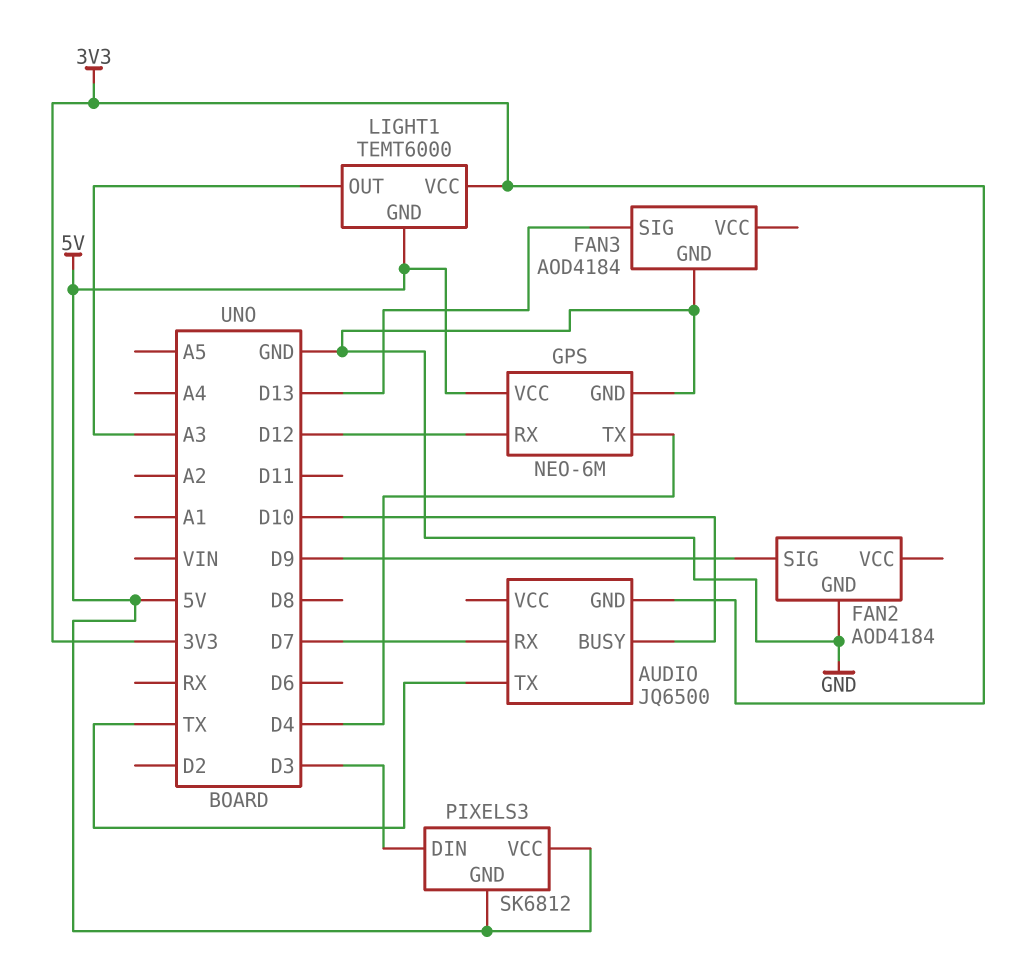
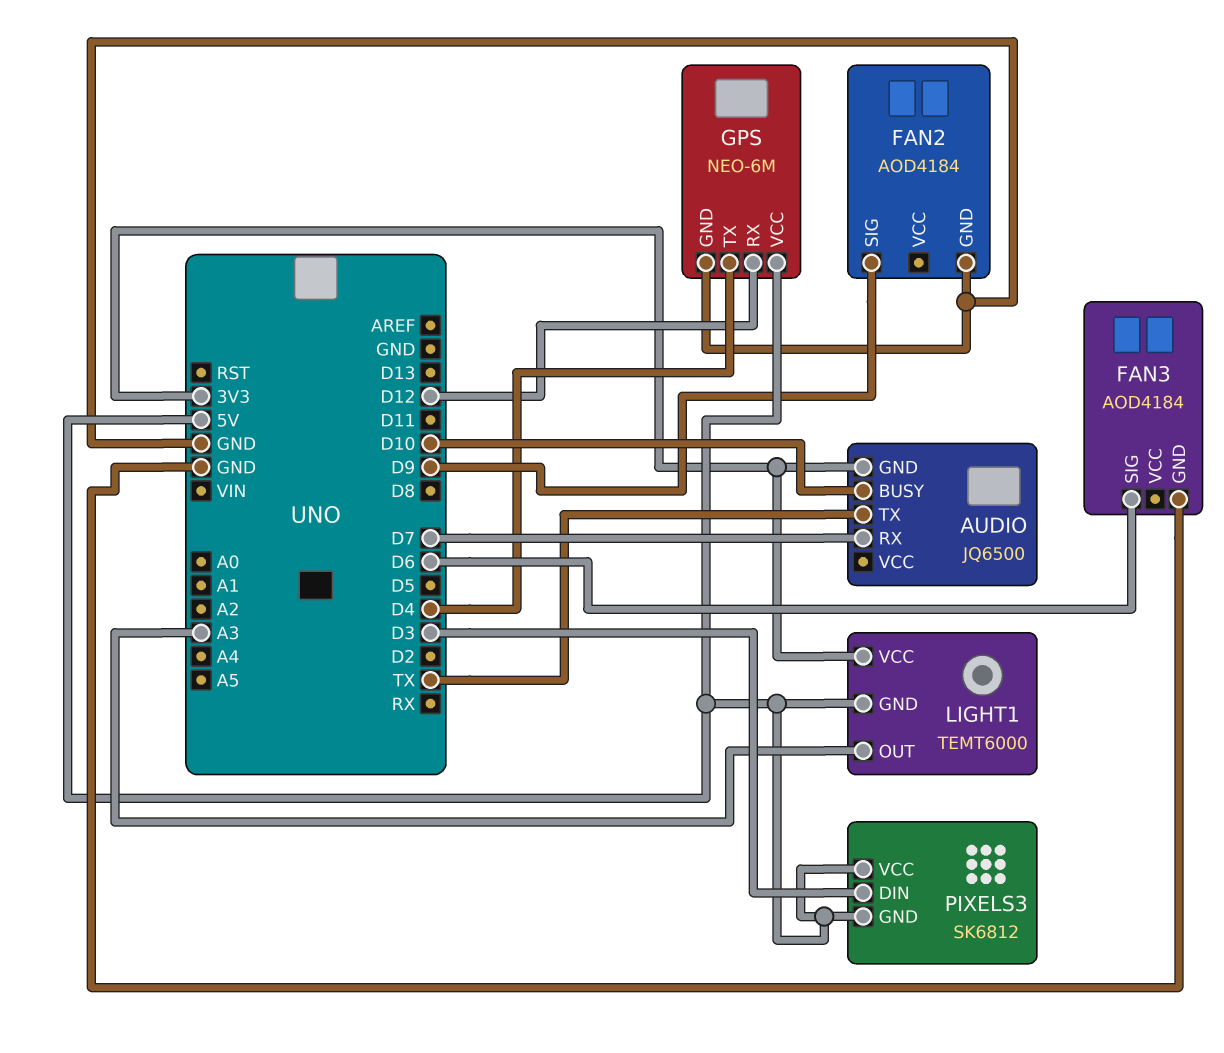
FAN3 pin SIG: D13 -> D6

